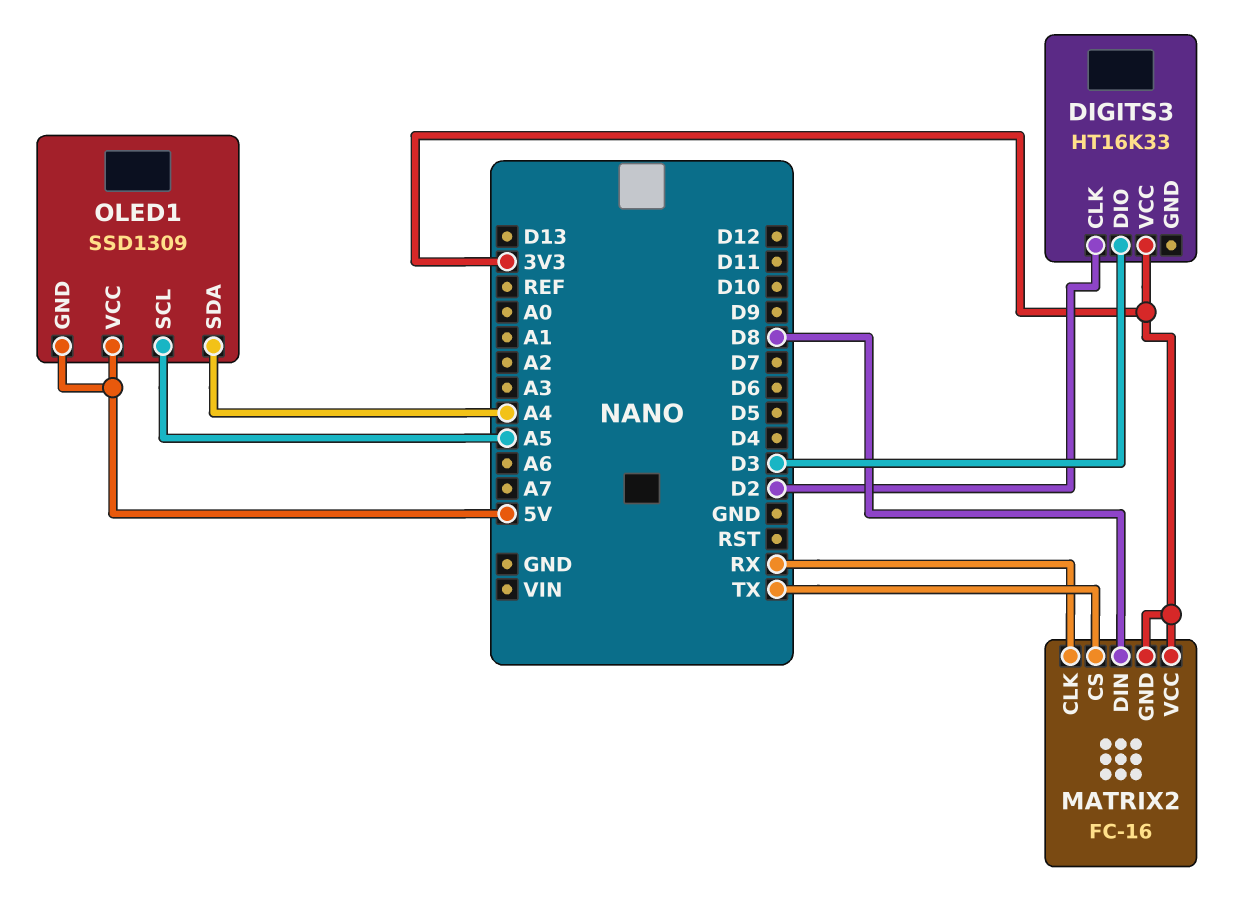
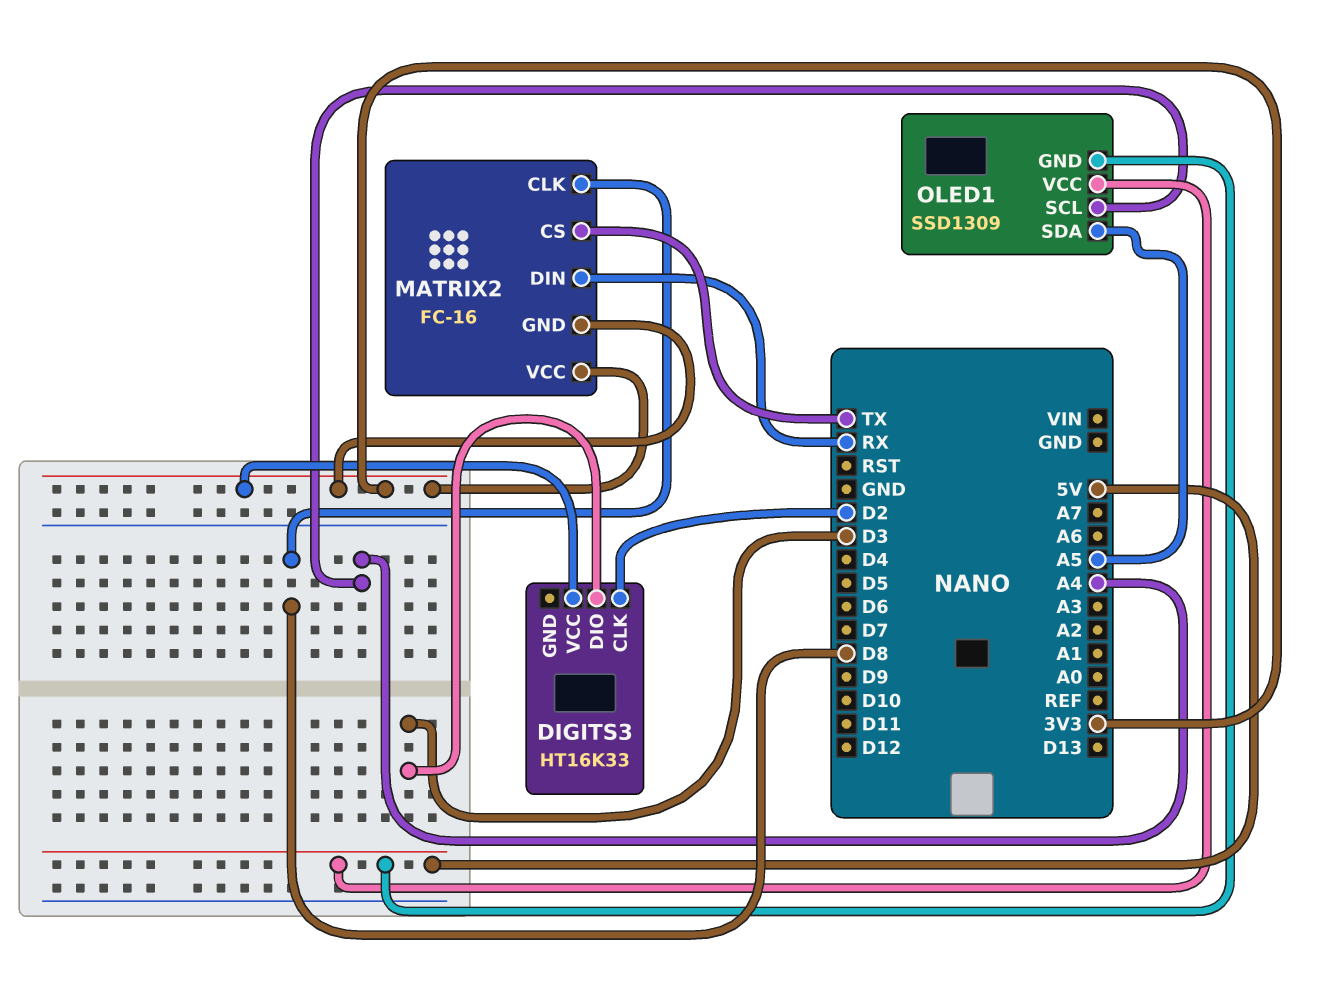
MATRIX2 pin CLK: RX -> D8
MATRIX2 pin DIN: D8 -> RX
OLED1 pin SCL: A5 -> A4
OLED1 pin SDA: A4 -> A5

